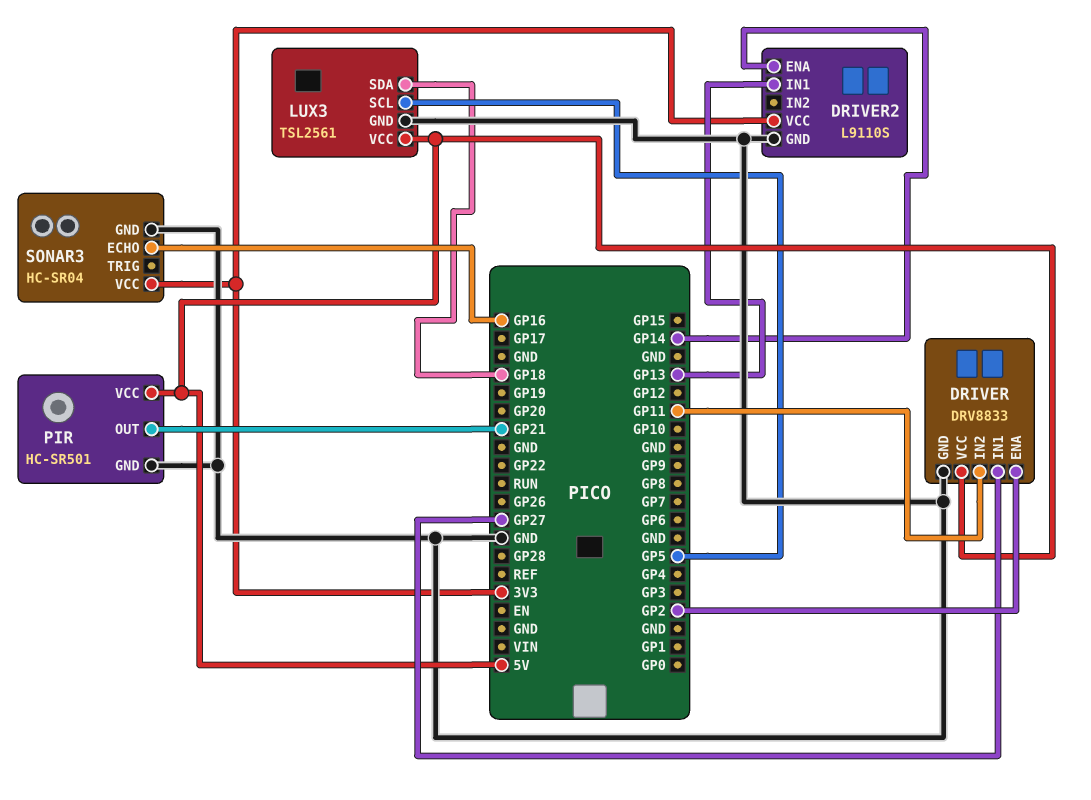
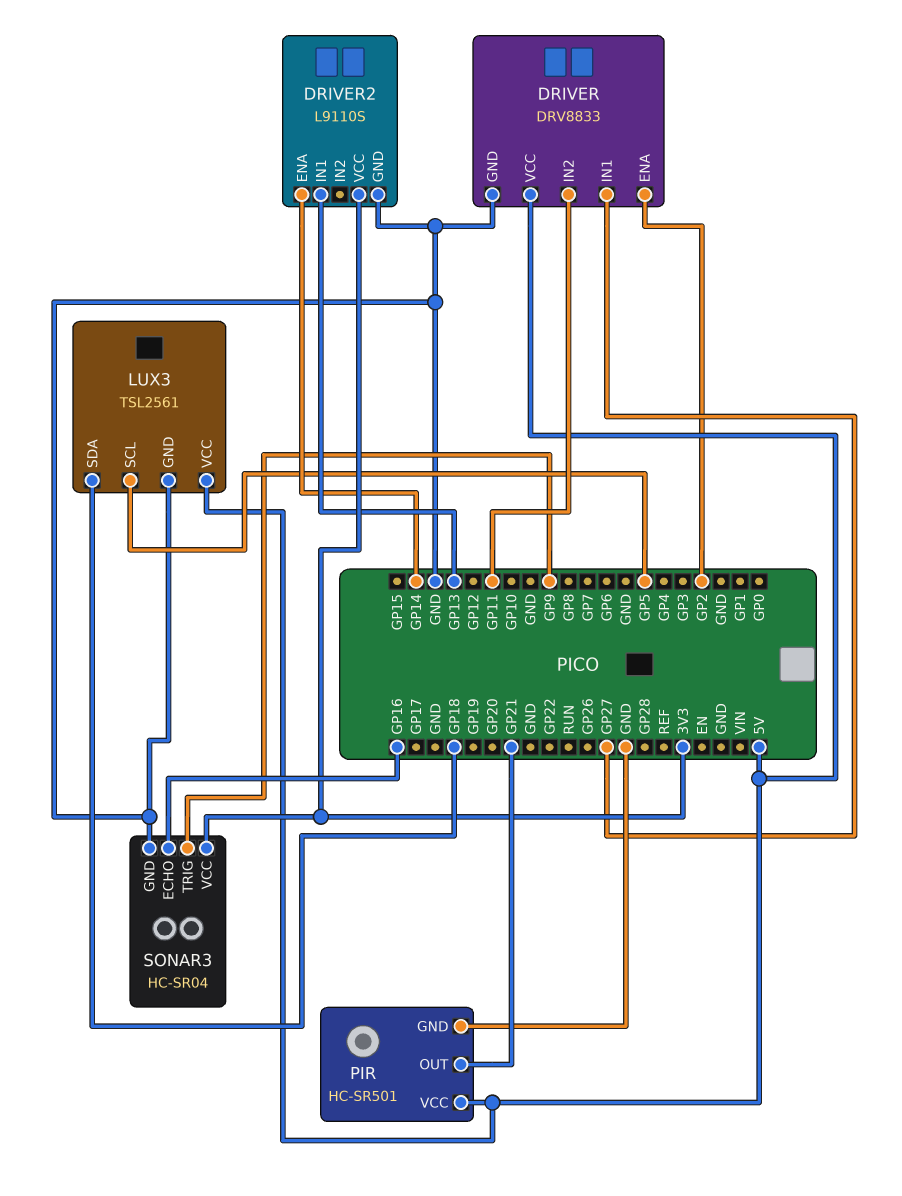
SONAR3 pin TRIG: none -> GP9

